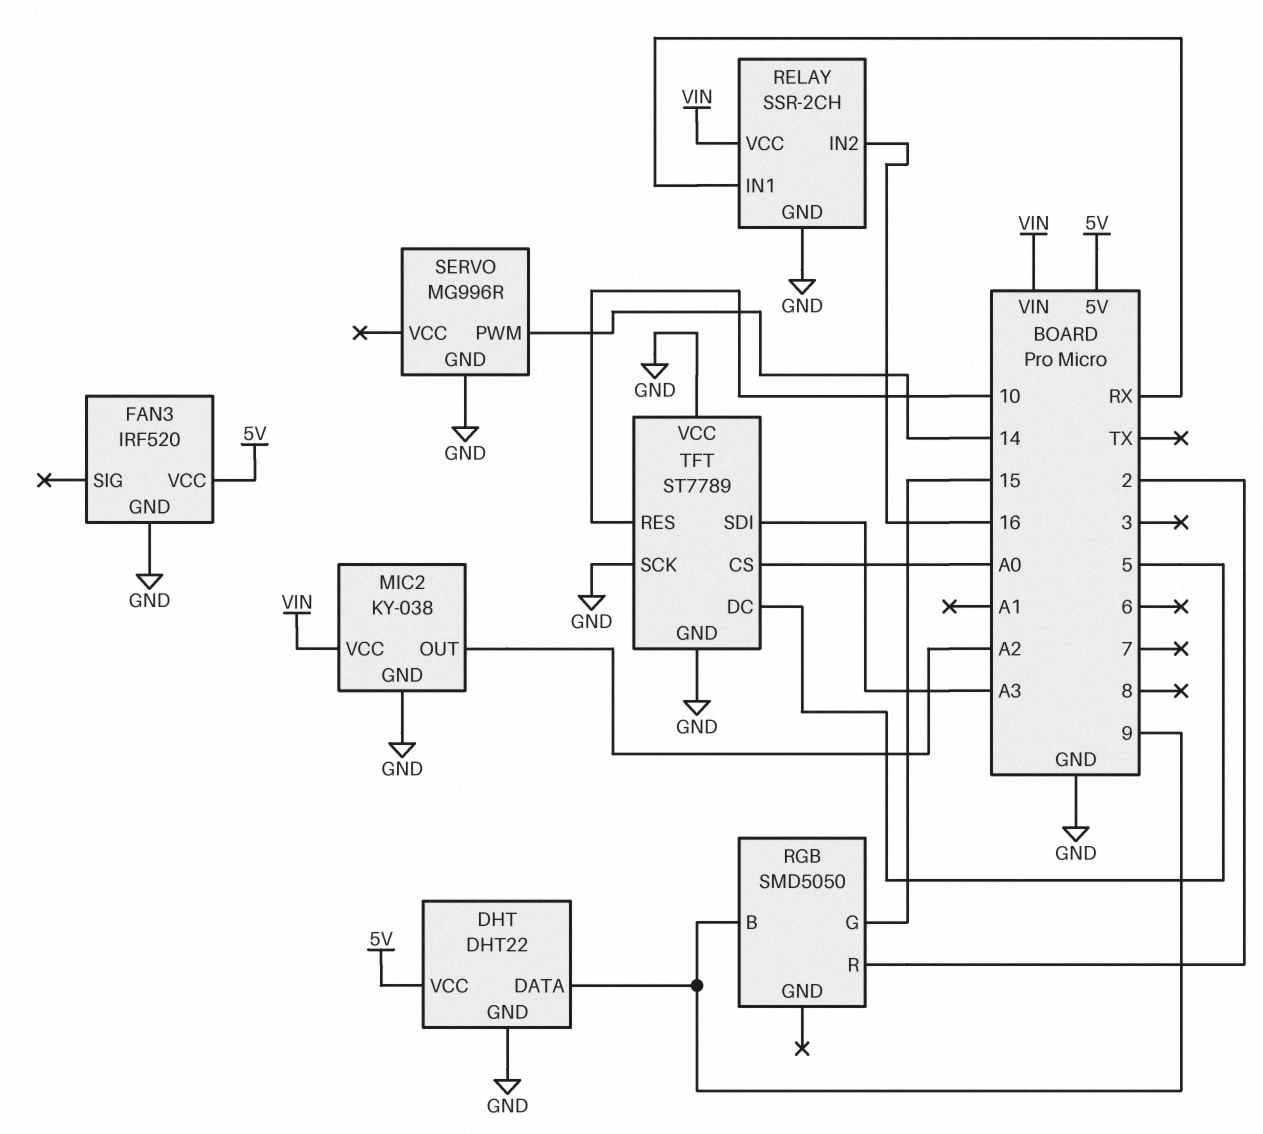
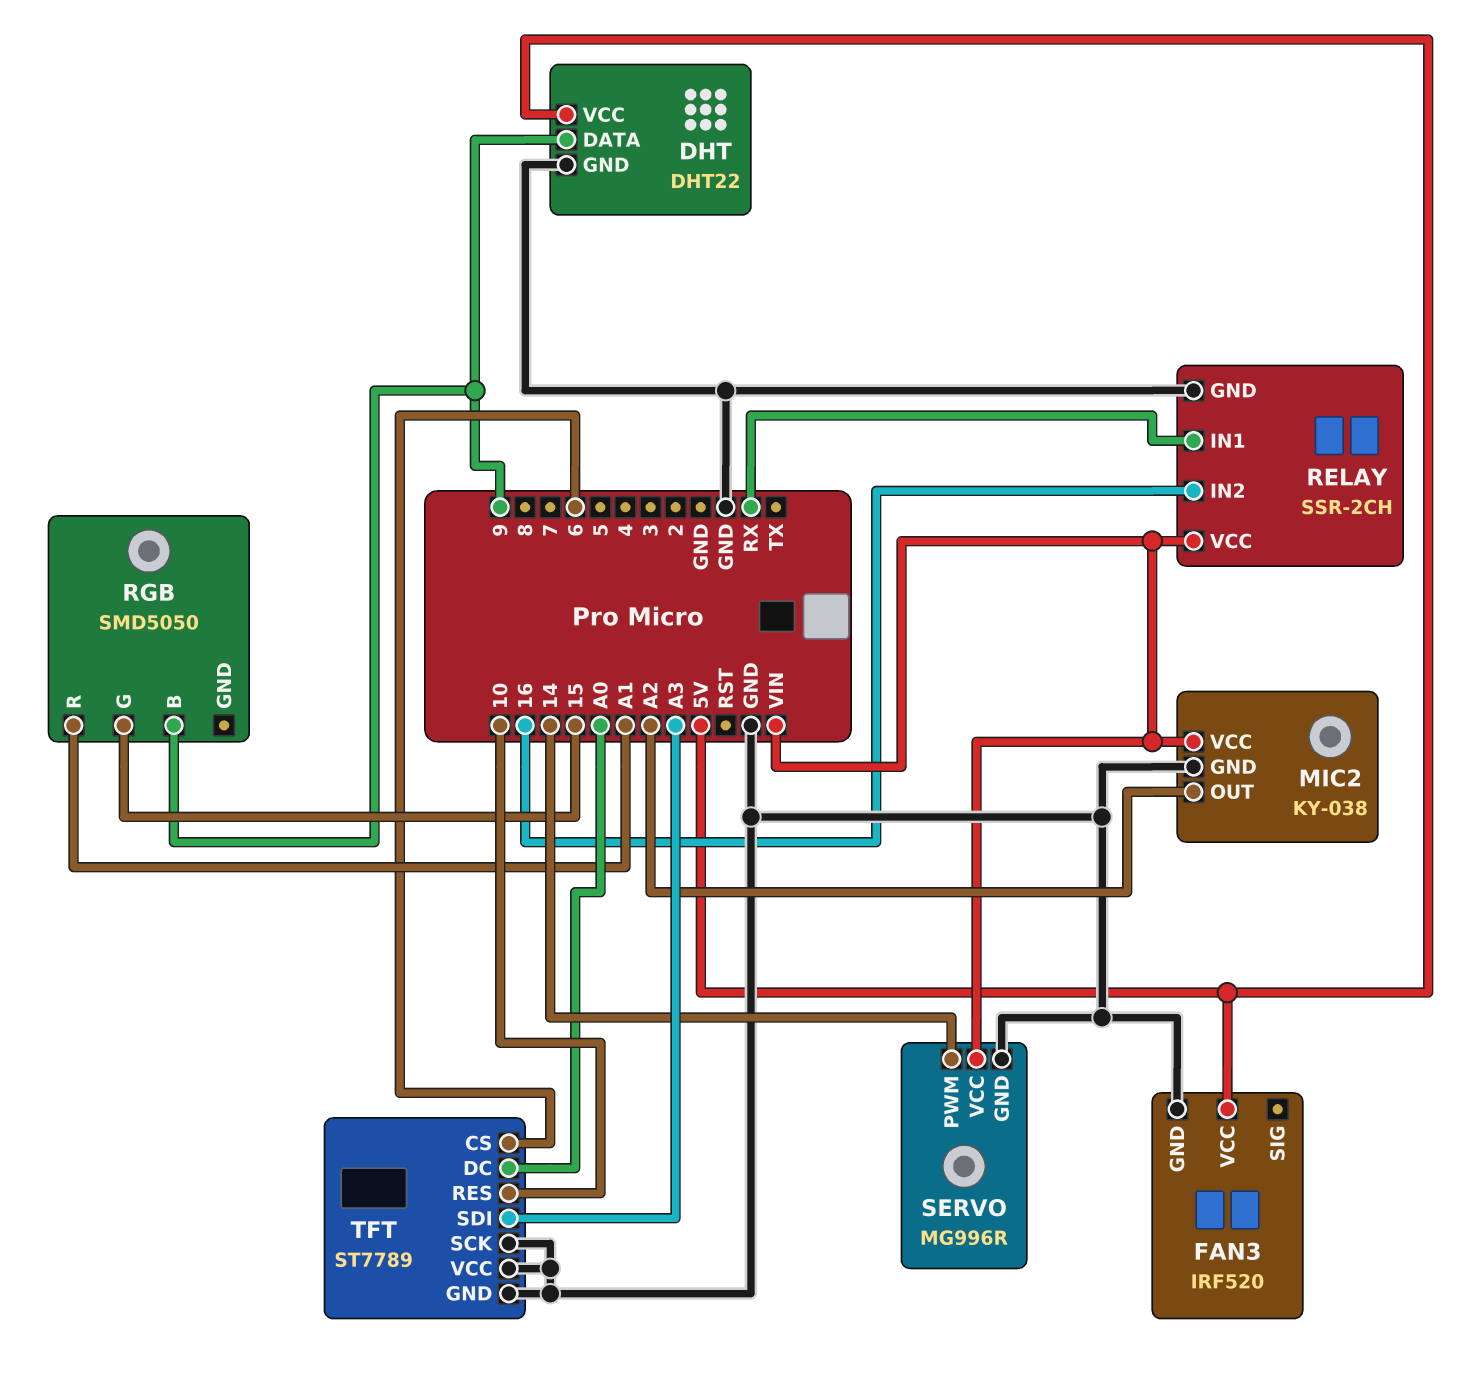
RGB pin R: 2 -> A1
SERVO pin VCC: none -> VIN
TFT pin CS: A0 -> 6
TFT pin DC: 5 -> A0

